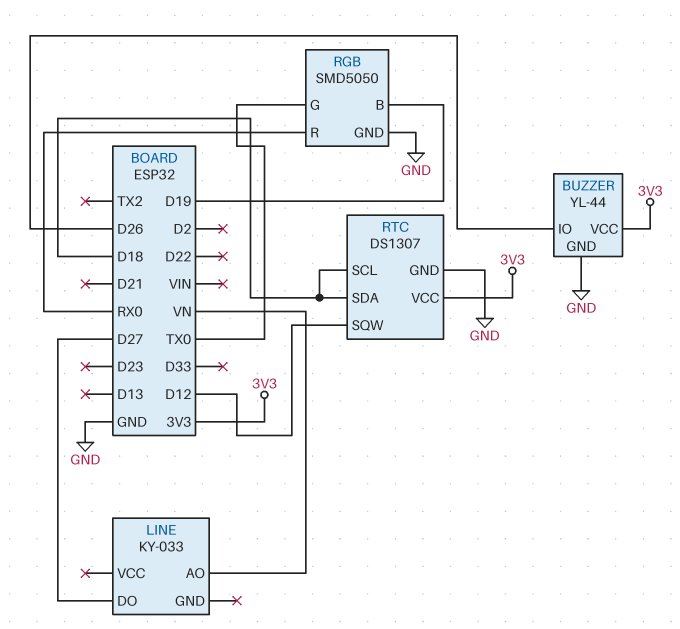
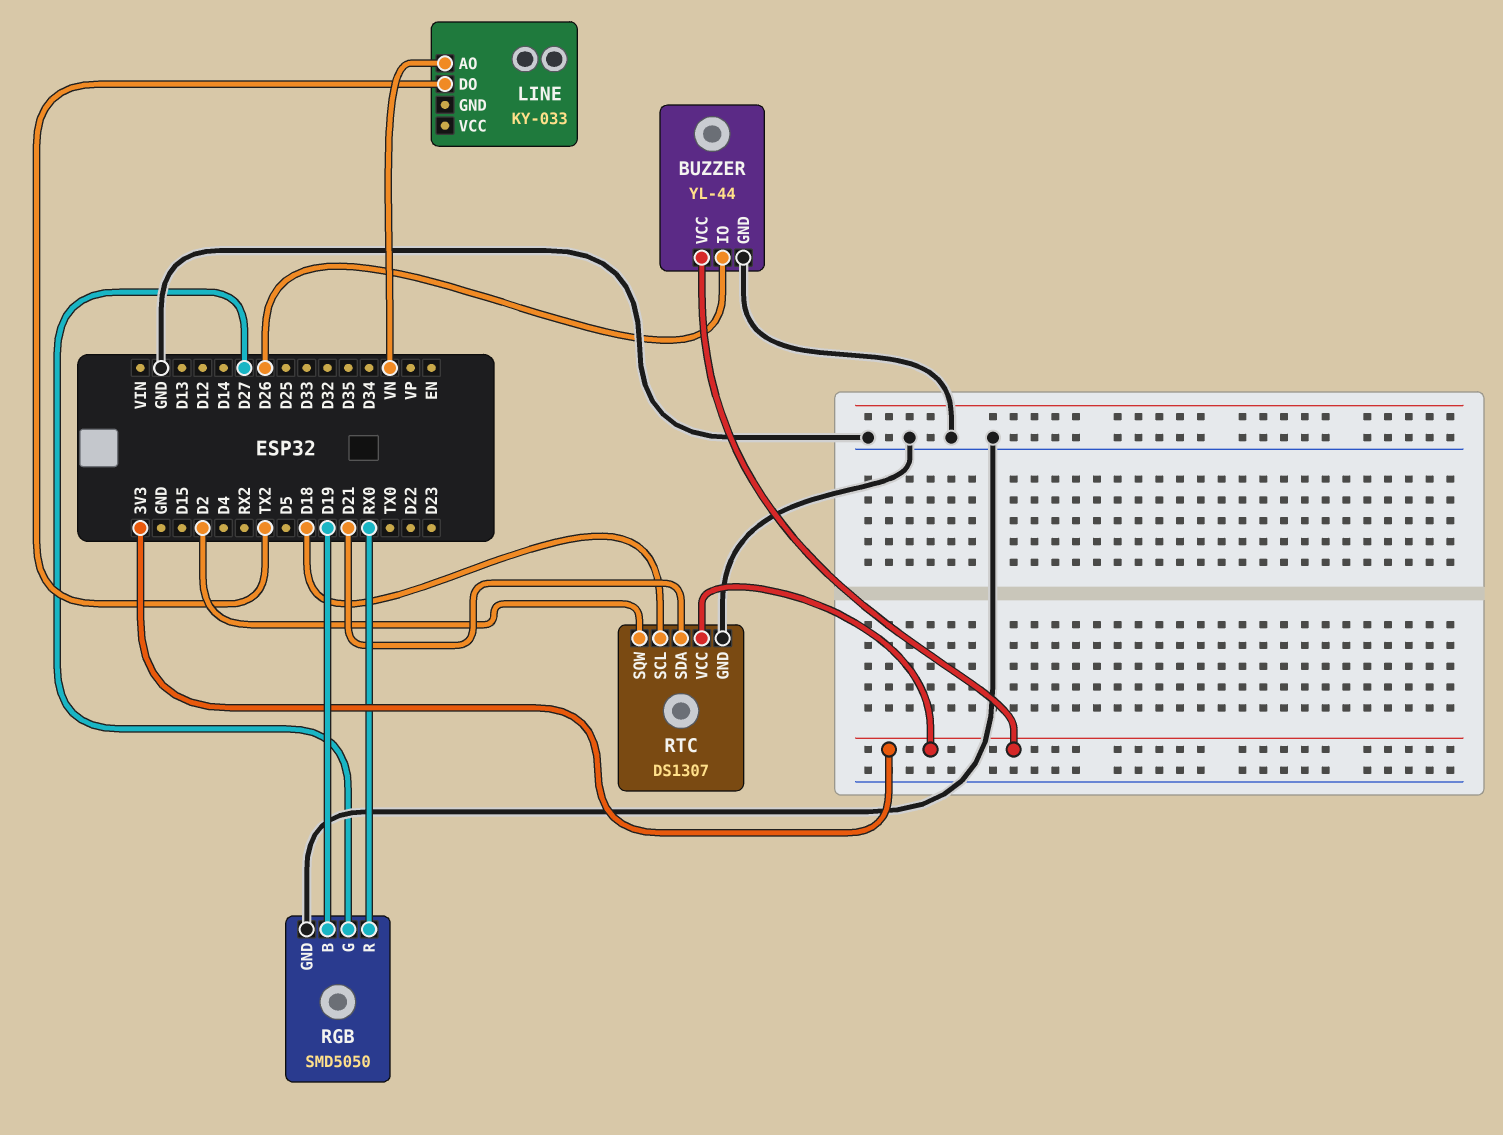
LINE pin DO: D27 -> TX2
RGB pin G: TX0 -> D27
RTC pin SDA: D18 -> D21
RTC pin SQW: D12 -> D2

